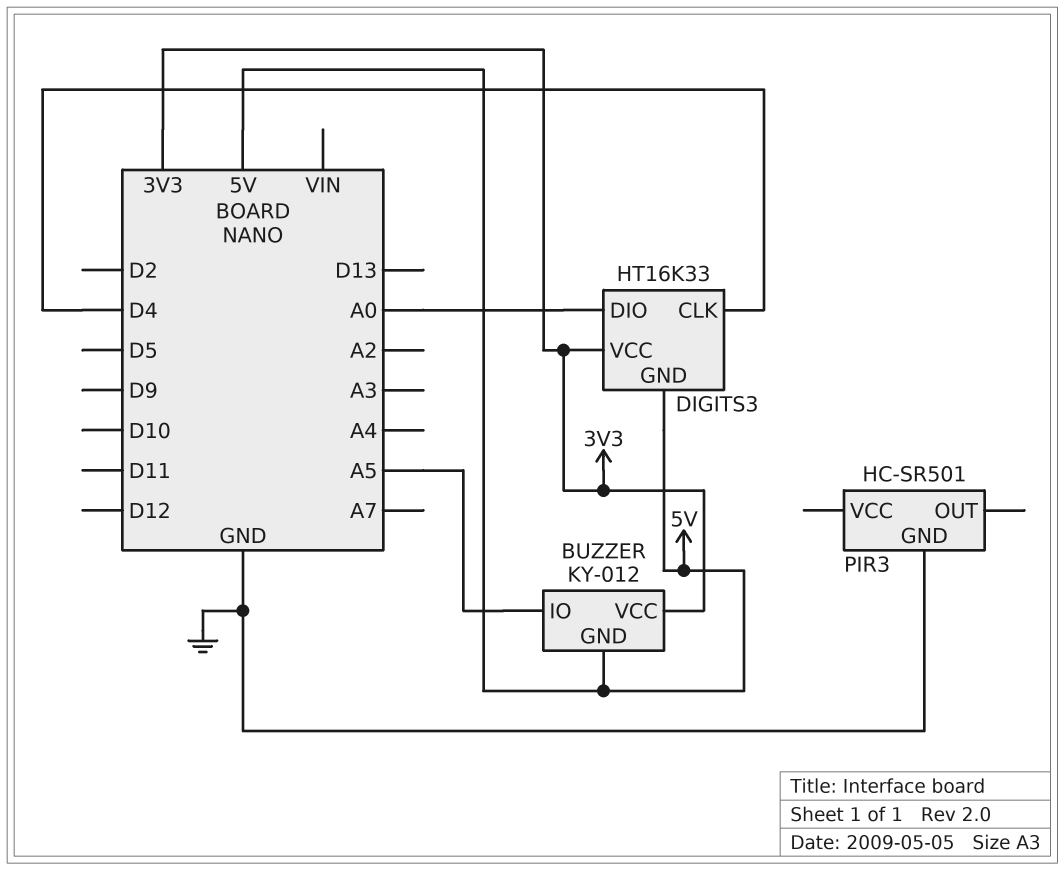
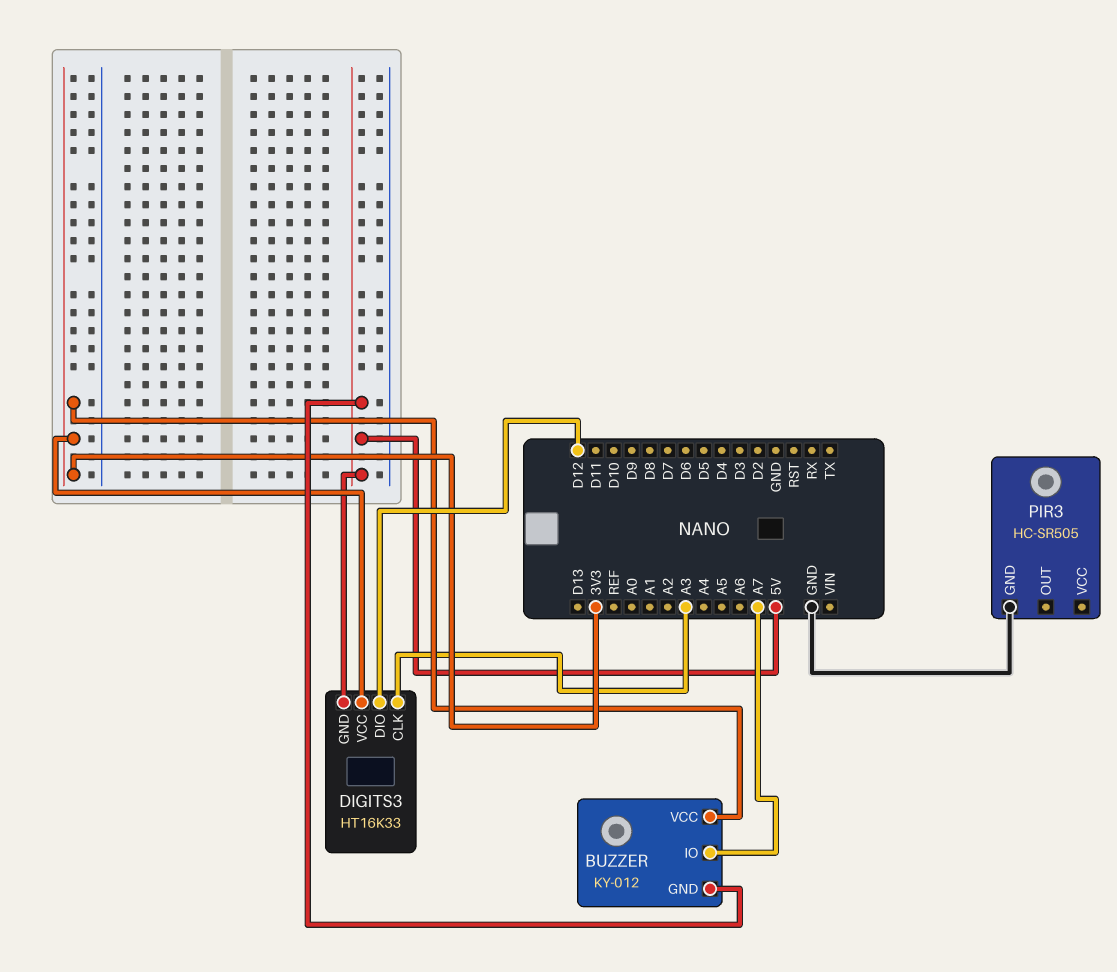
BUZZER pin IO: A5 -> A7
DIGITS3 pin CLK: D4 -> A3
DIGITS3 pin DIO: A0 -> D12
PIR3: HC-SR501 -> HC-SR505

